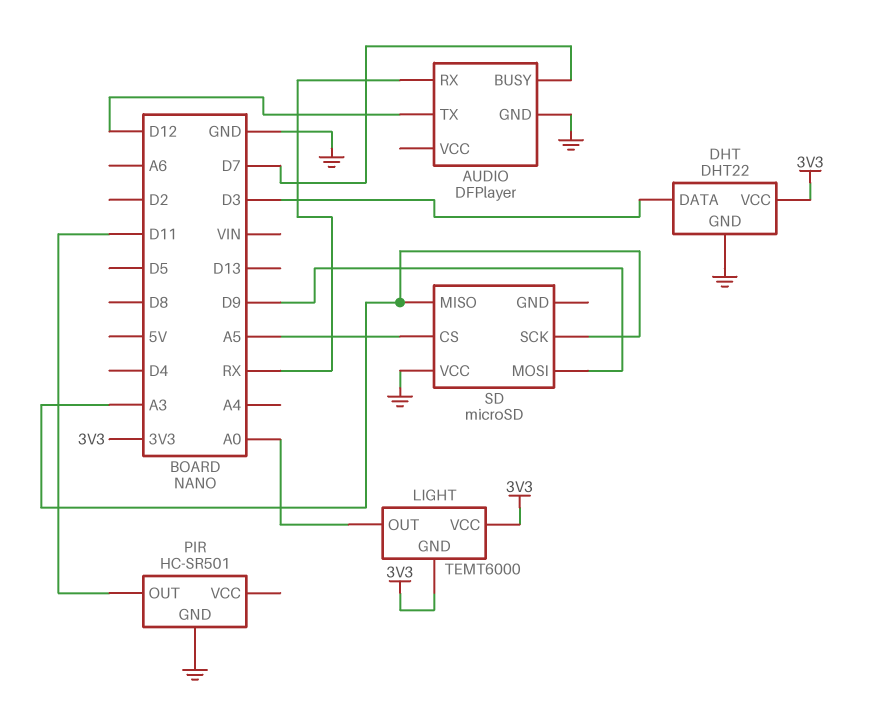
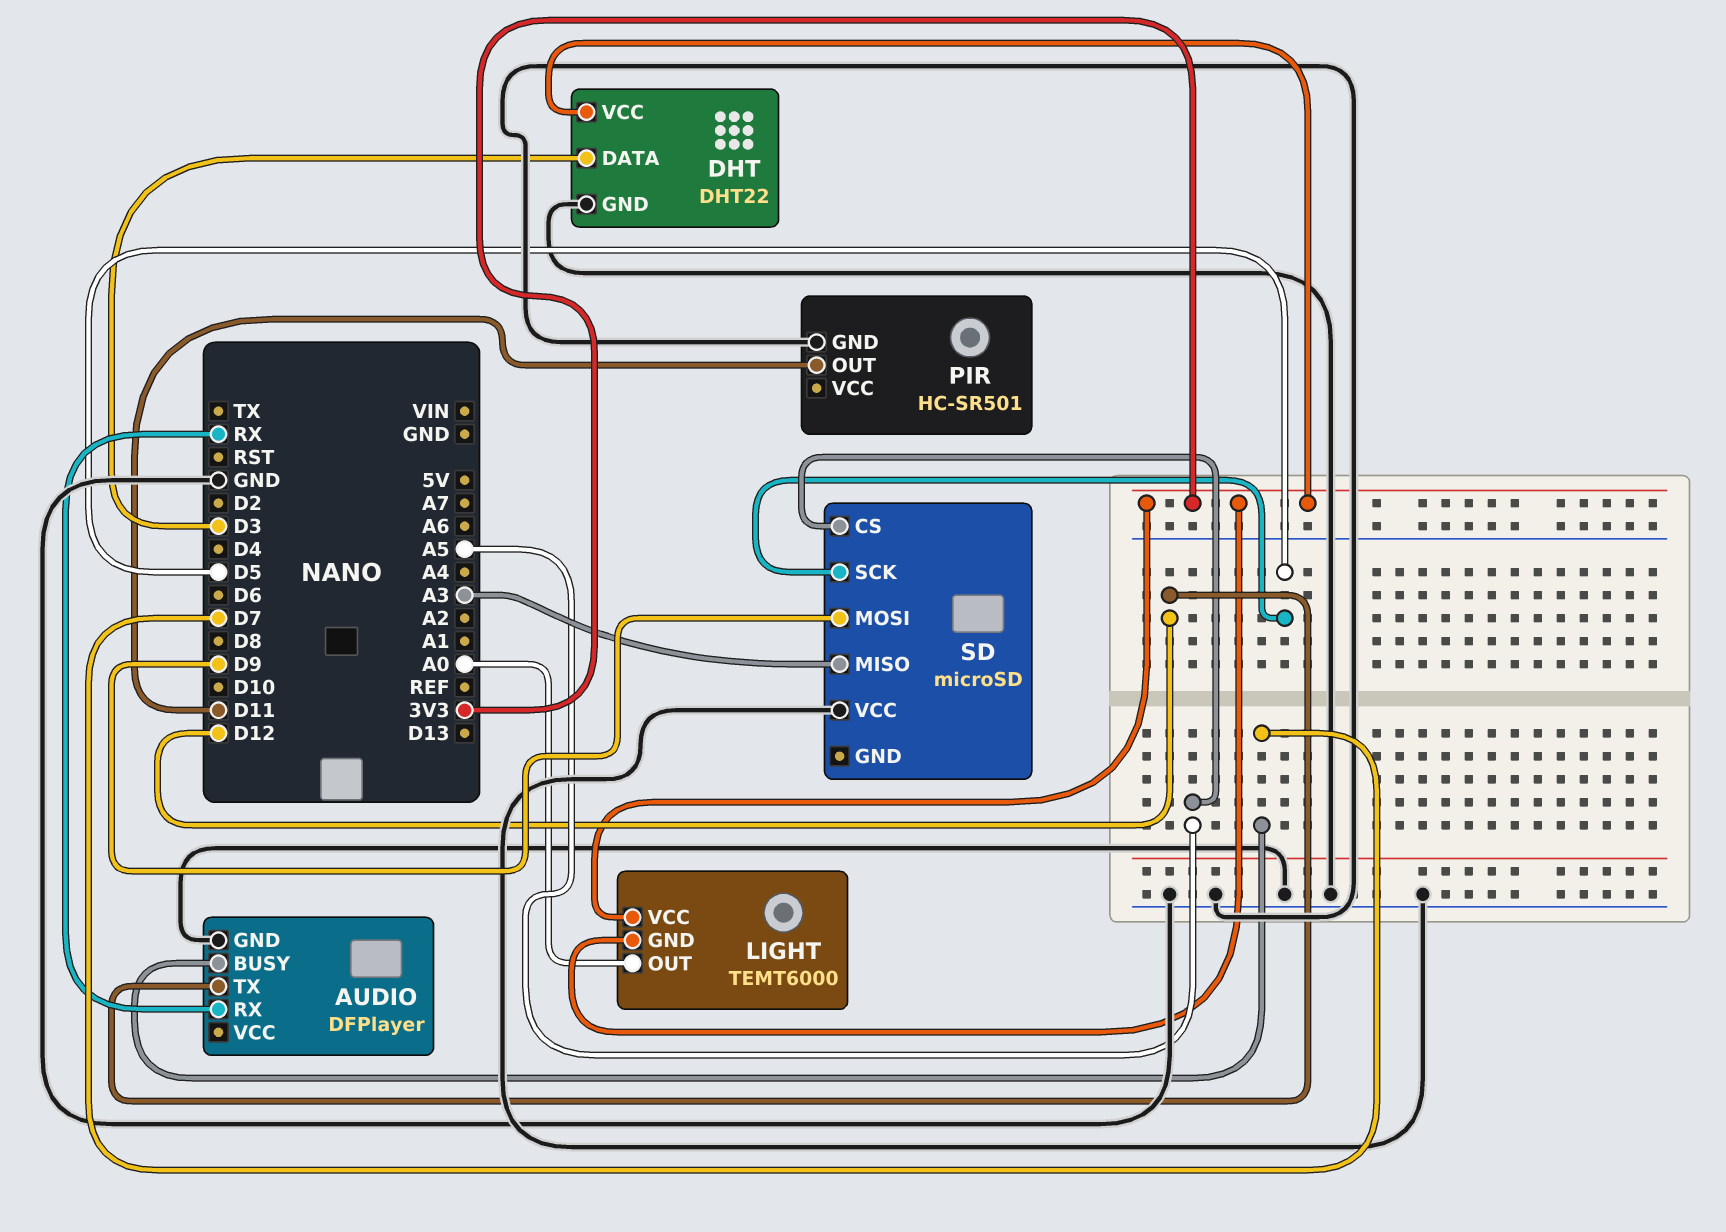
SD pin SCK: A3 -> D5

